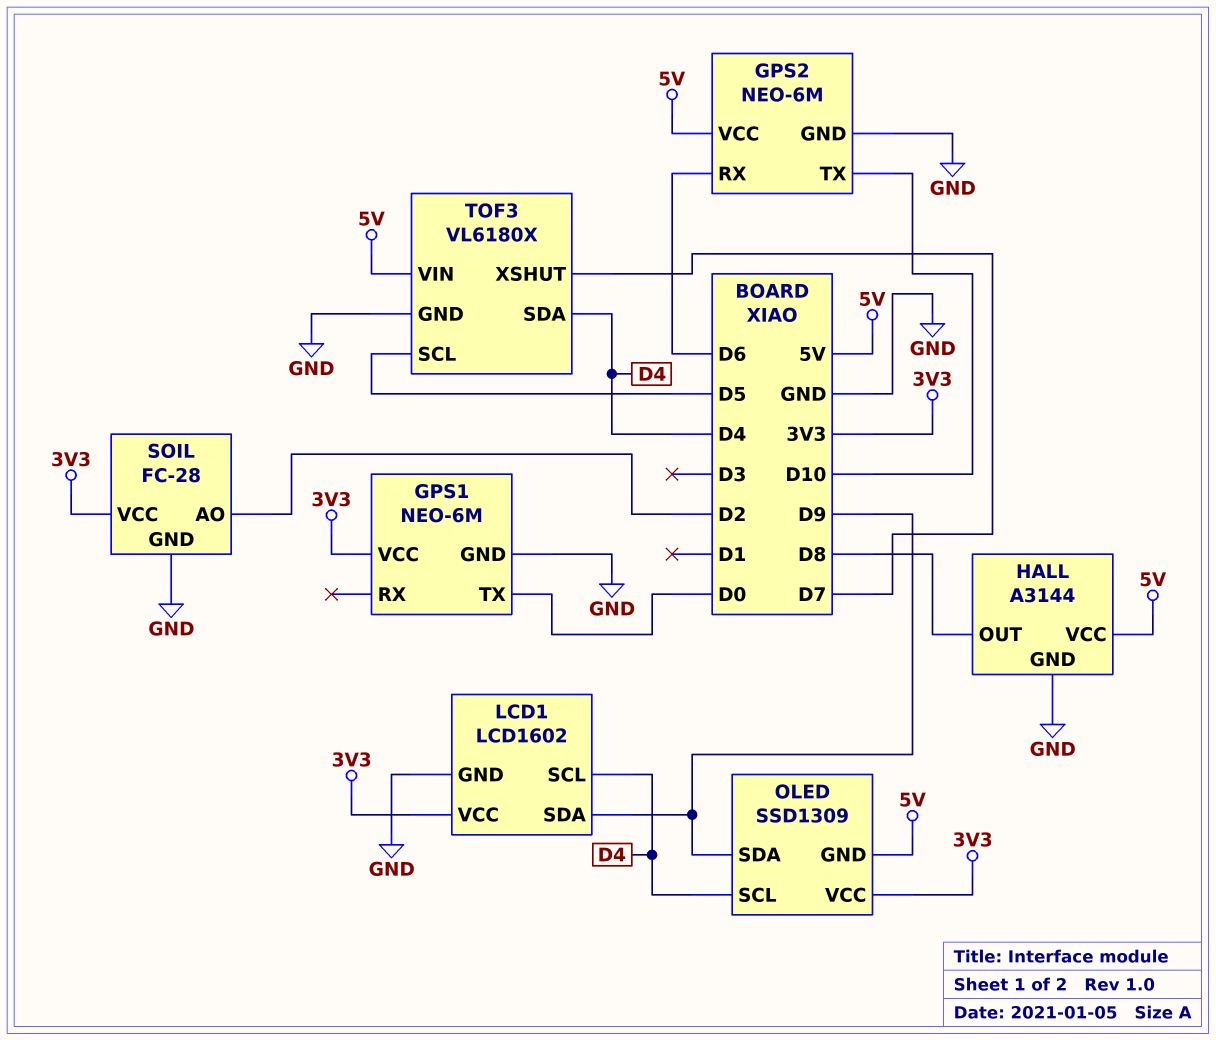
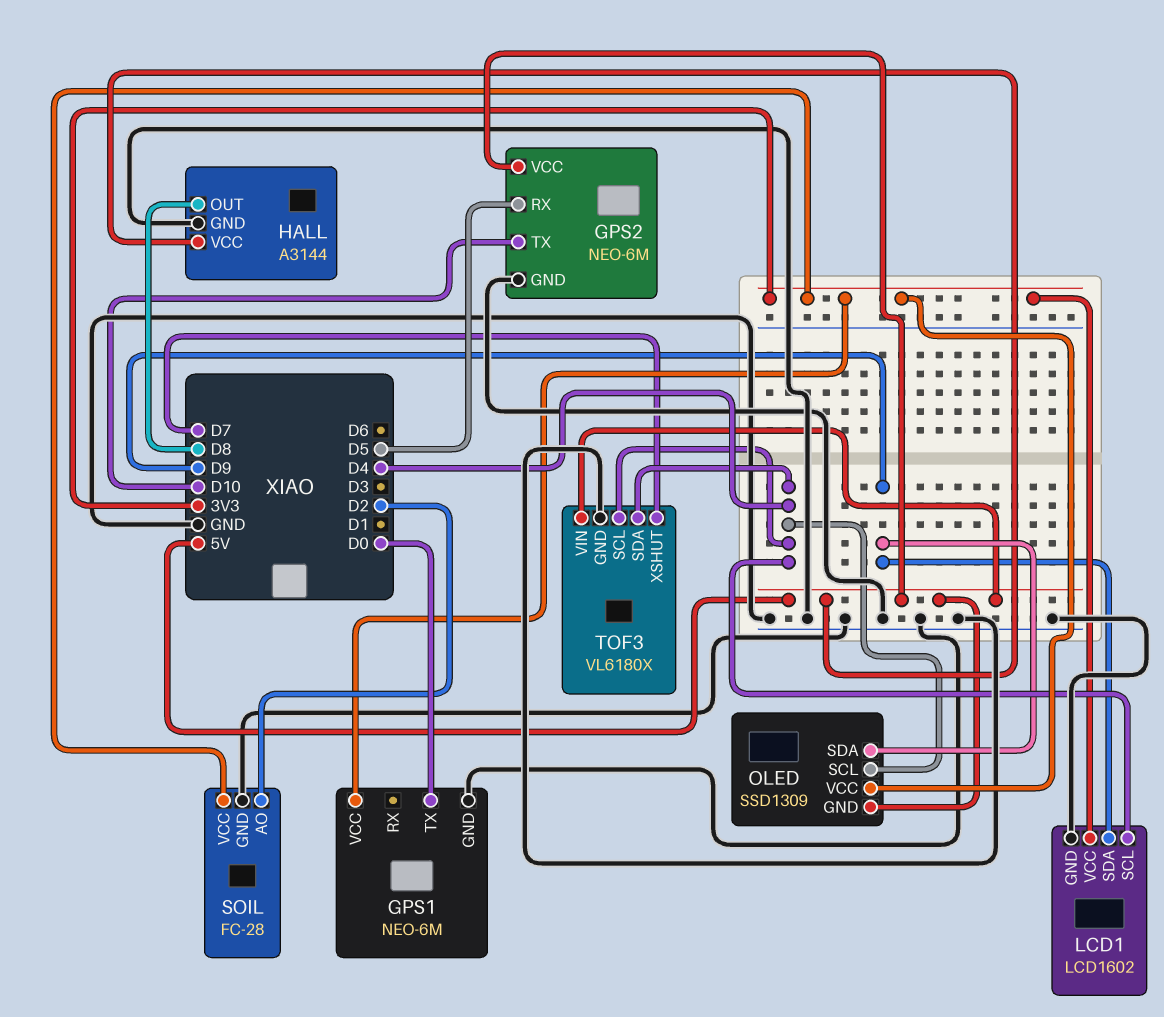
GPS2 pin RX: D6 -> D5
TOF3 pin SCL: D5 -> D4

